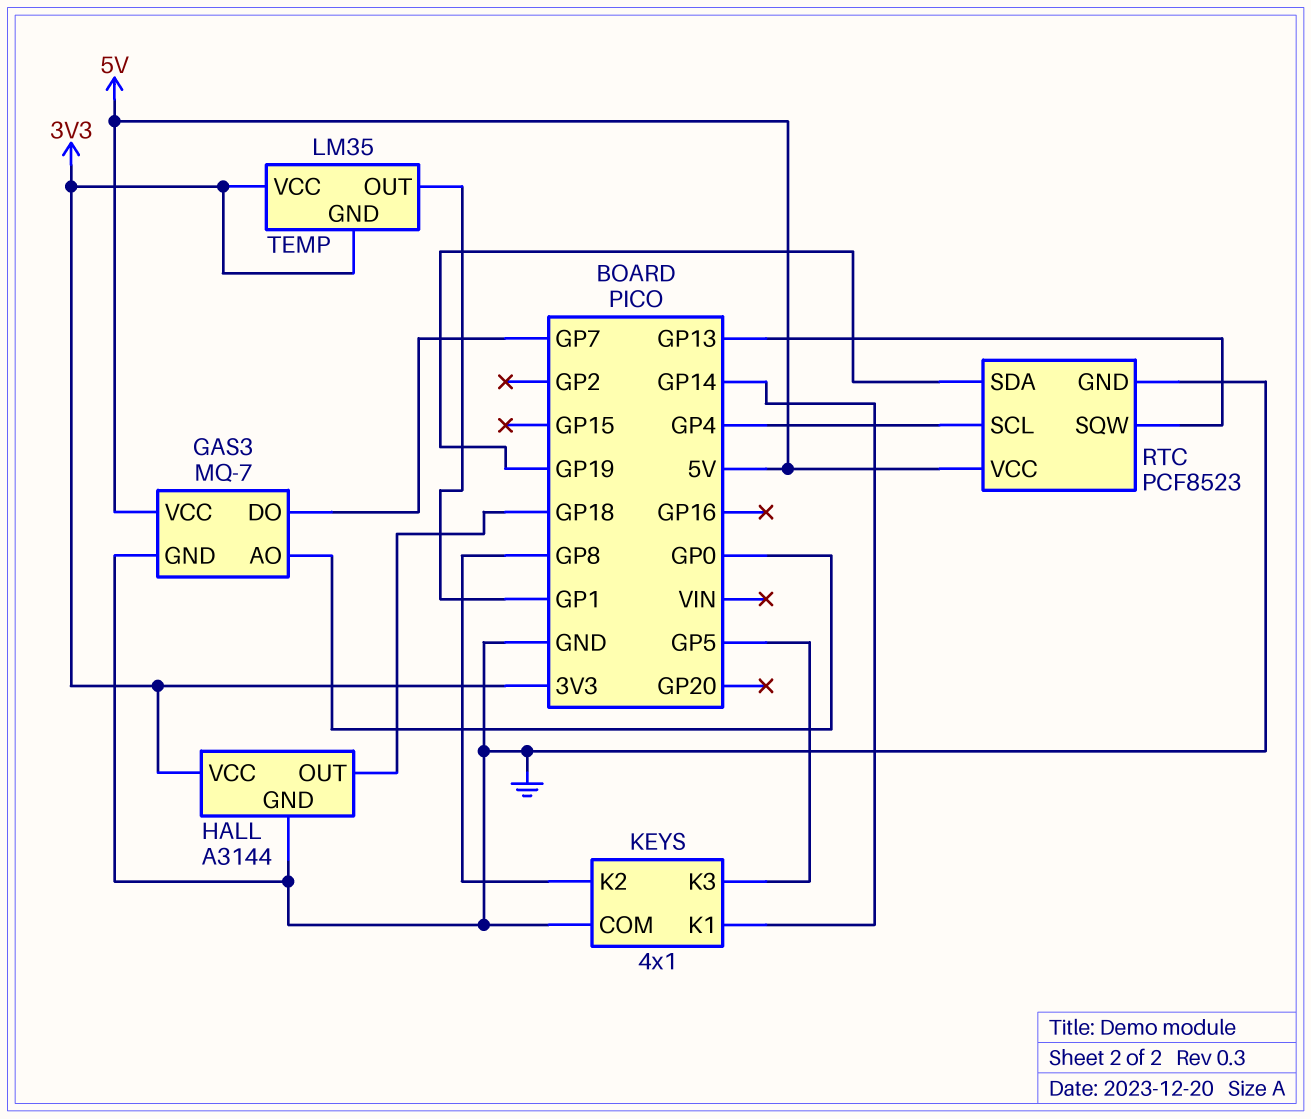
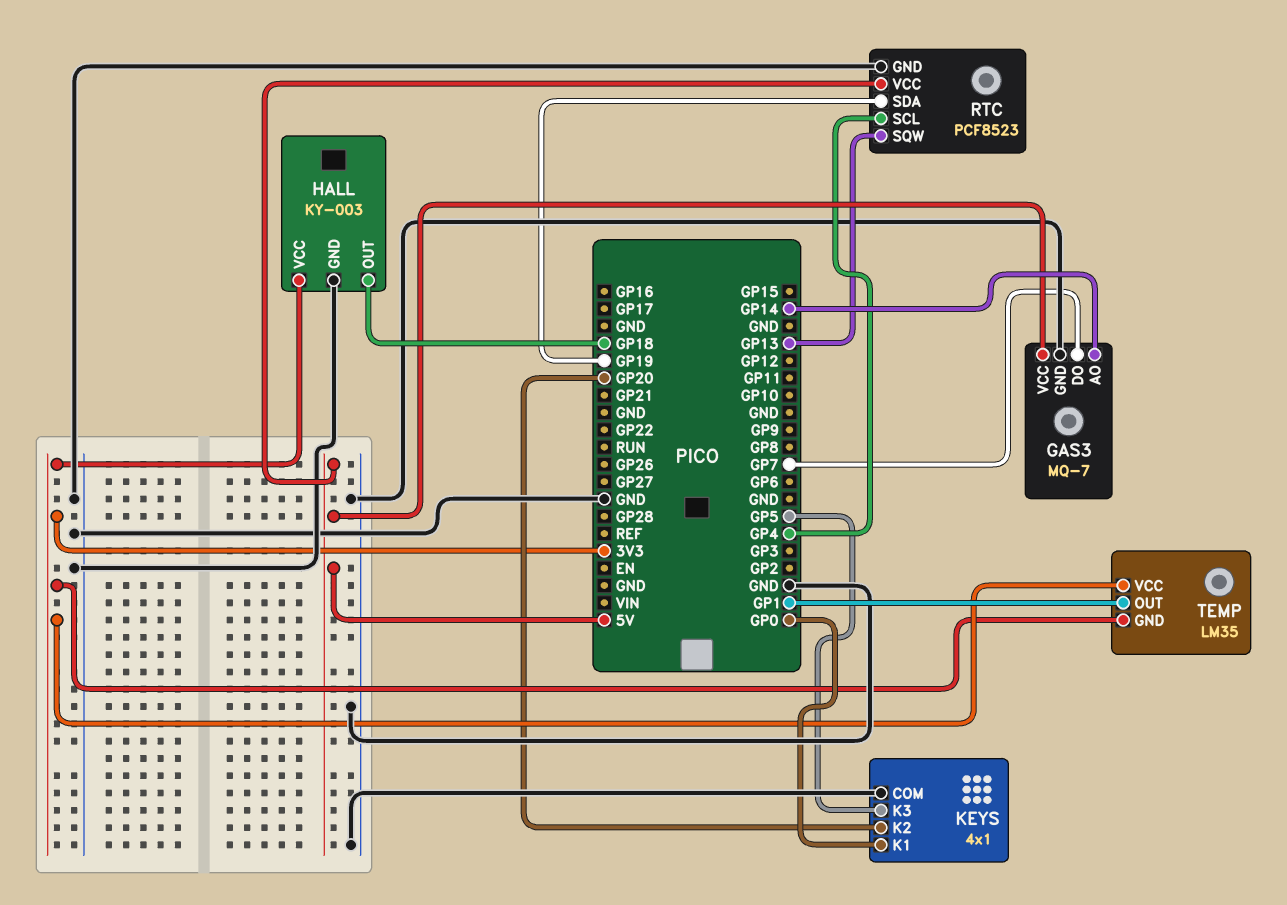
GAS3 pin AO: GP0 -> GP14
HALL: A3144 -> KY-003
KEYS pin K1: GP14 -> GP0
KEYS pin K2: GP8 -> GP20

